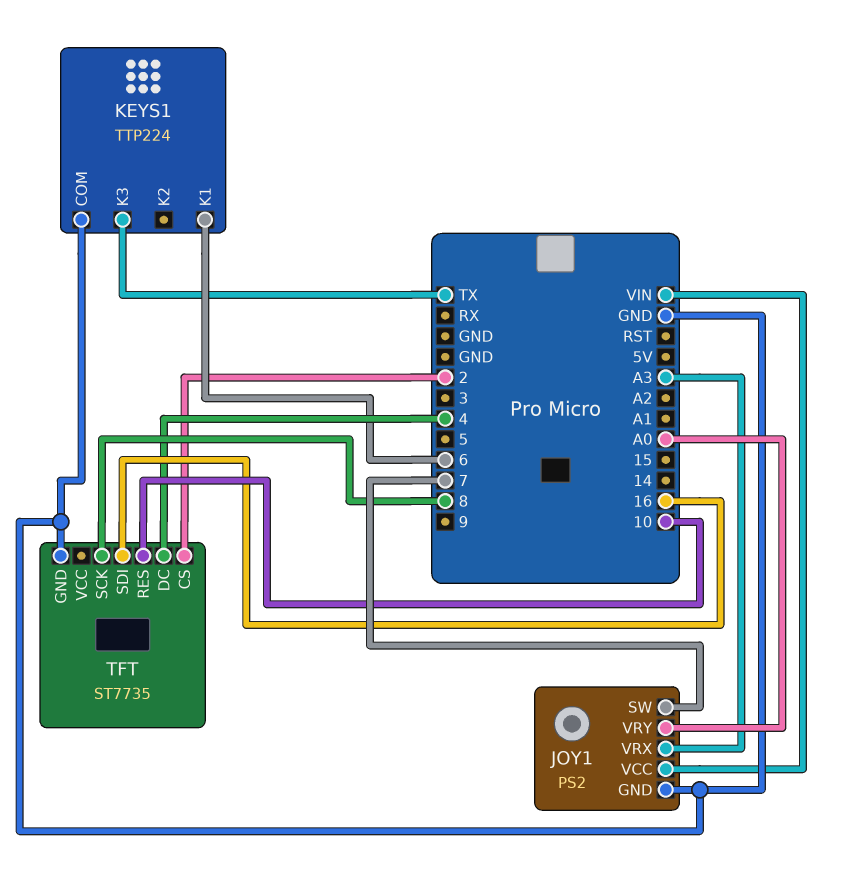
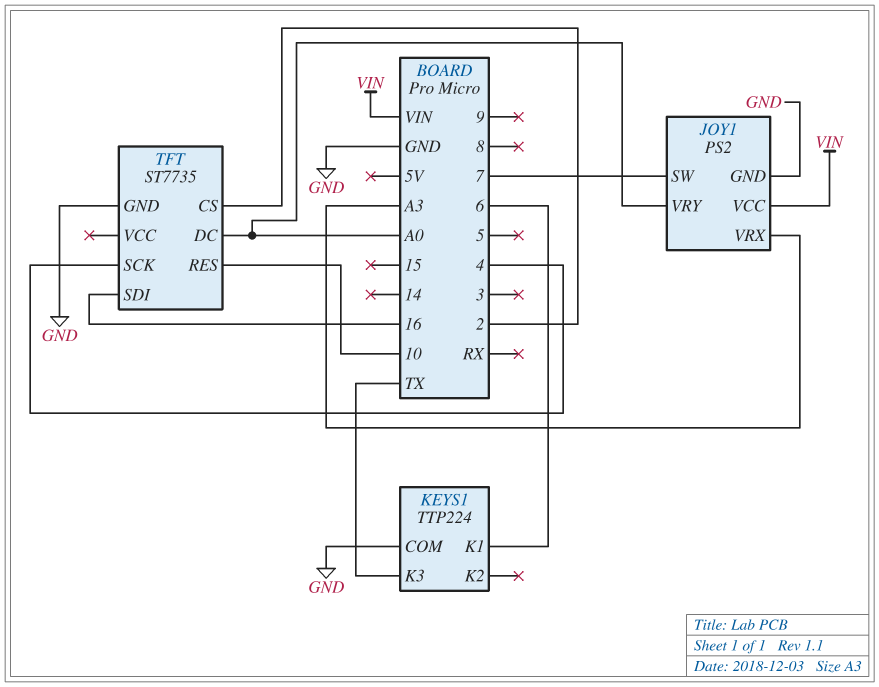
TFT pin DC: 4 -> A0
TFT pin SCK: 8 -> 4

